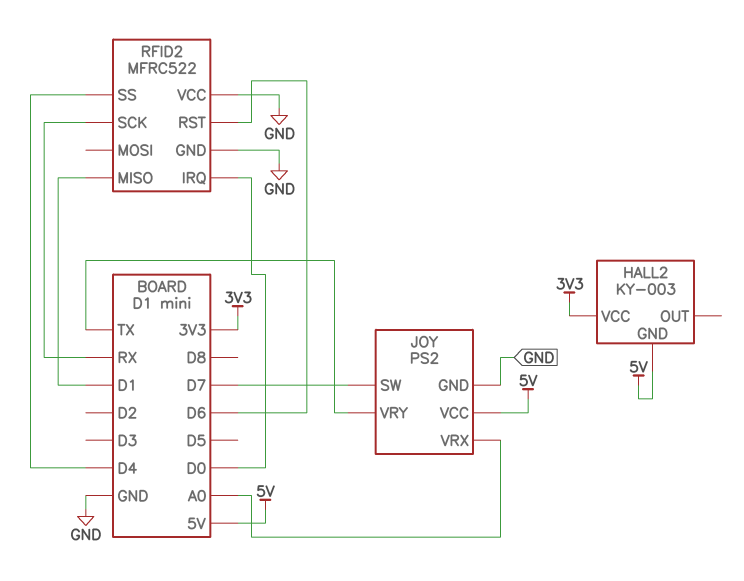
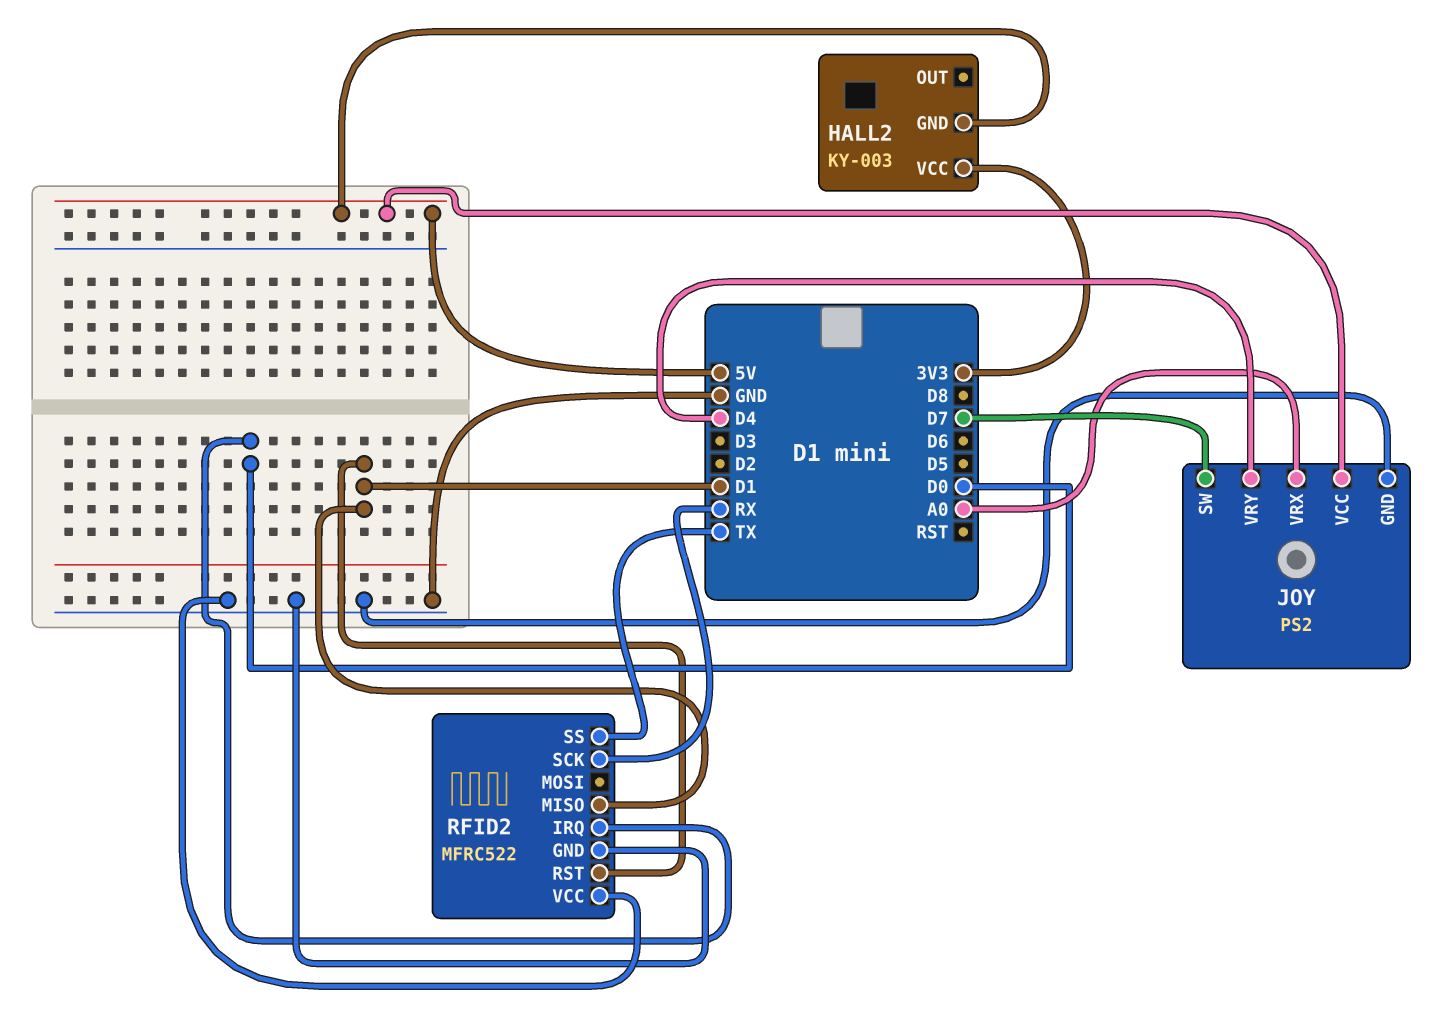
JOY pin VRY: TX -> D4
RFID2 pin RST: D6 -> D1
RFID2 pin SS: D4 -> TX

